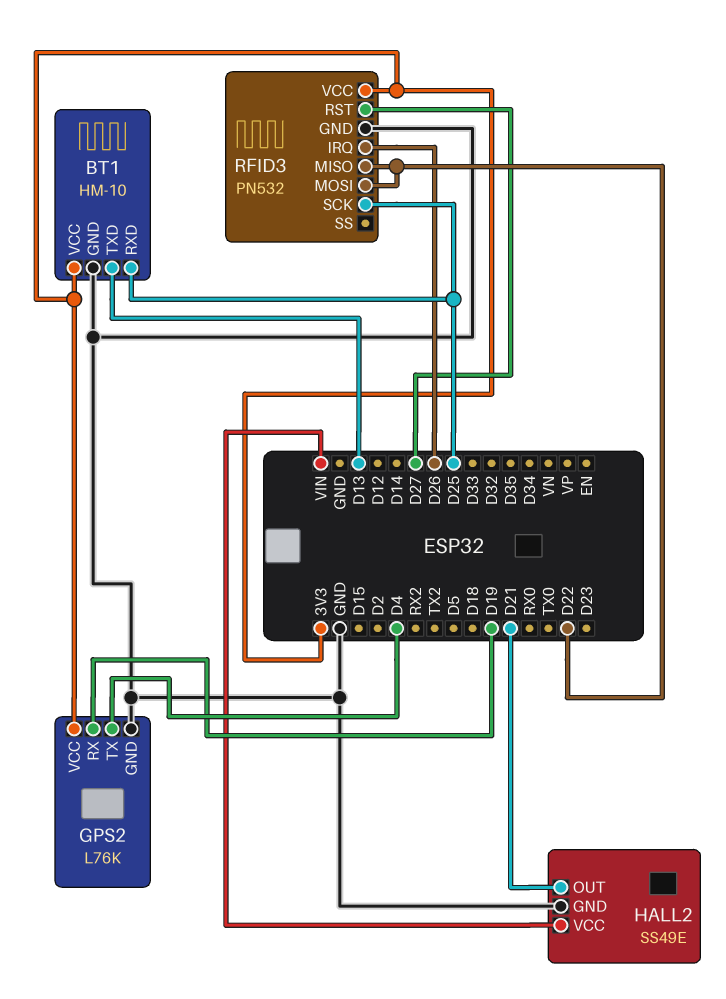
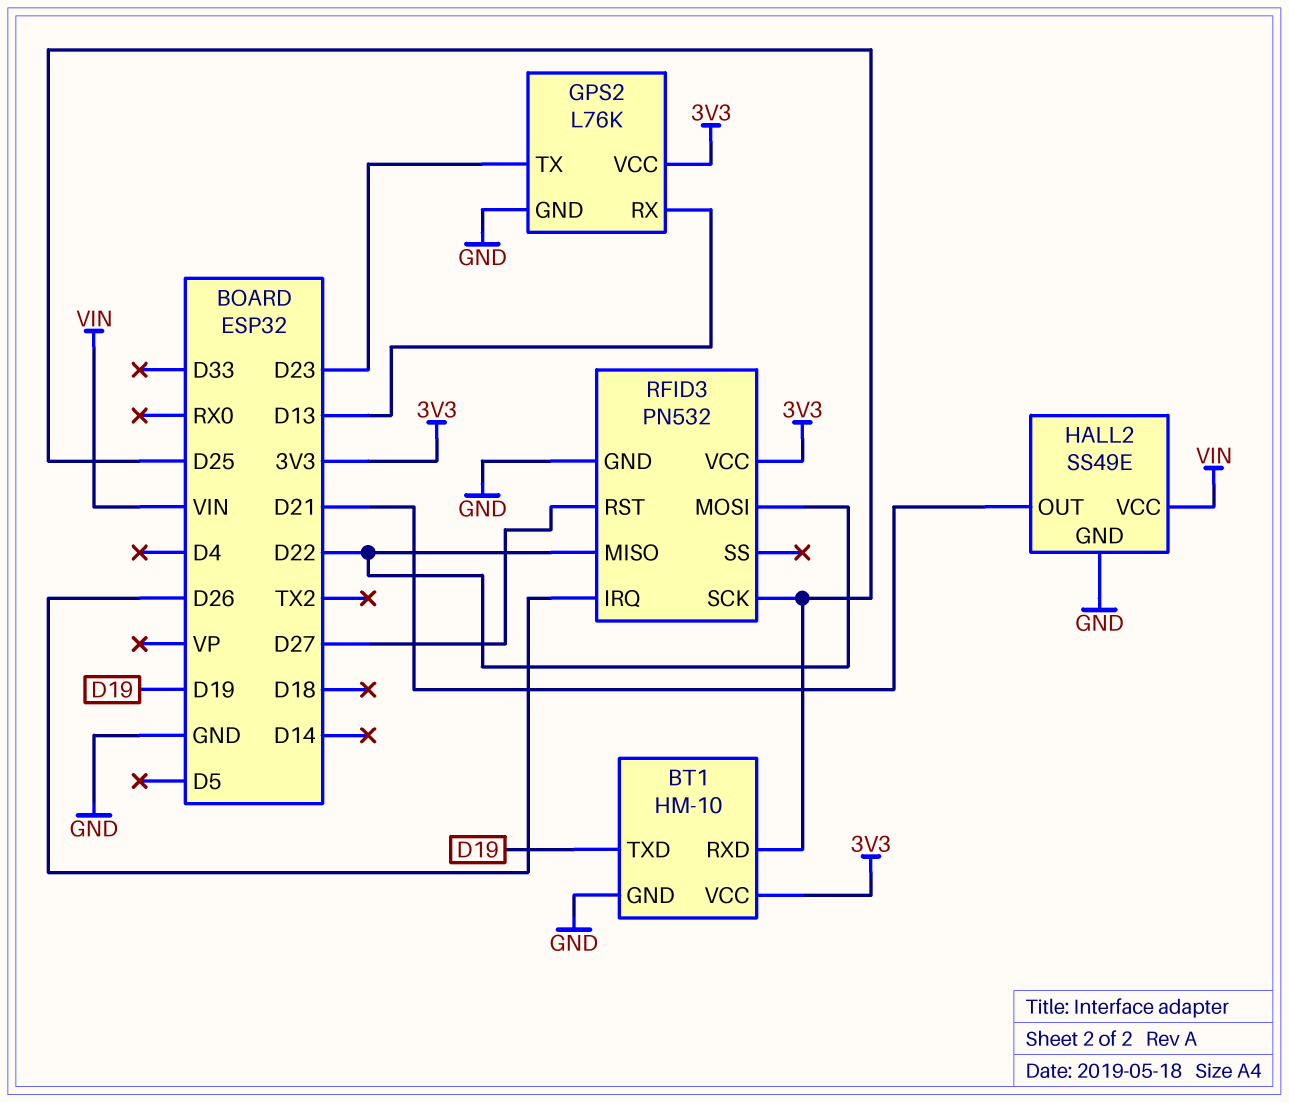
BT1 pin TXD: D13 -> D19
GPS2 pin RX: D19 -> D13
GPS2 pin TX: D4 -> D23

